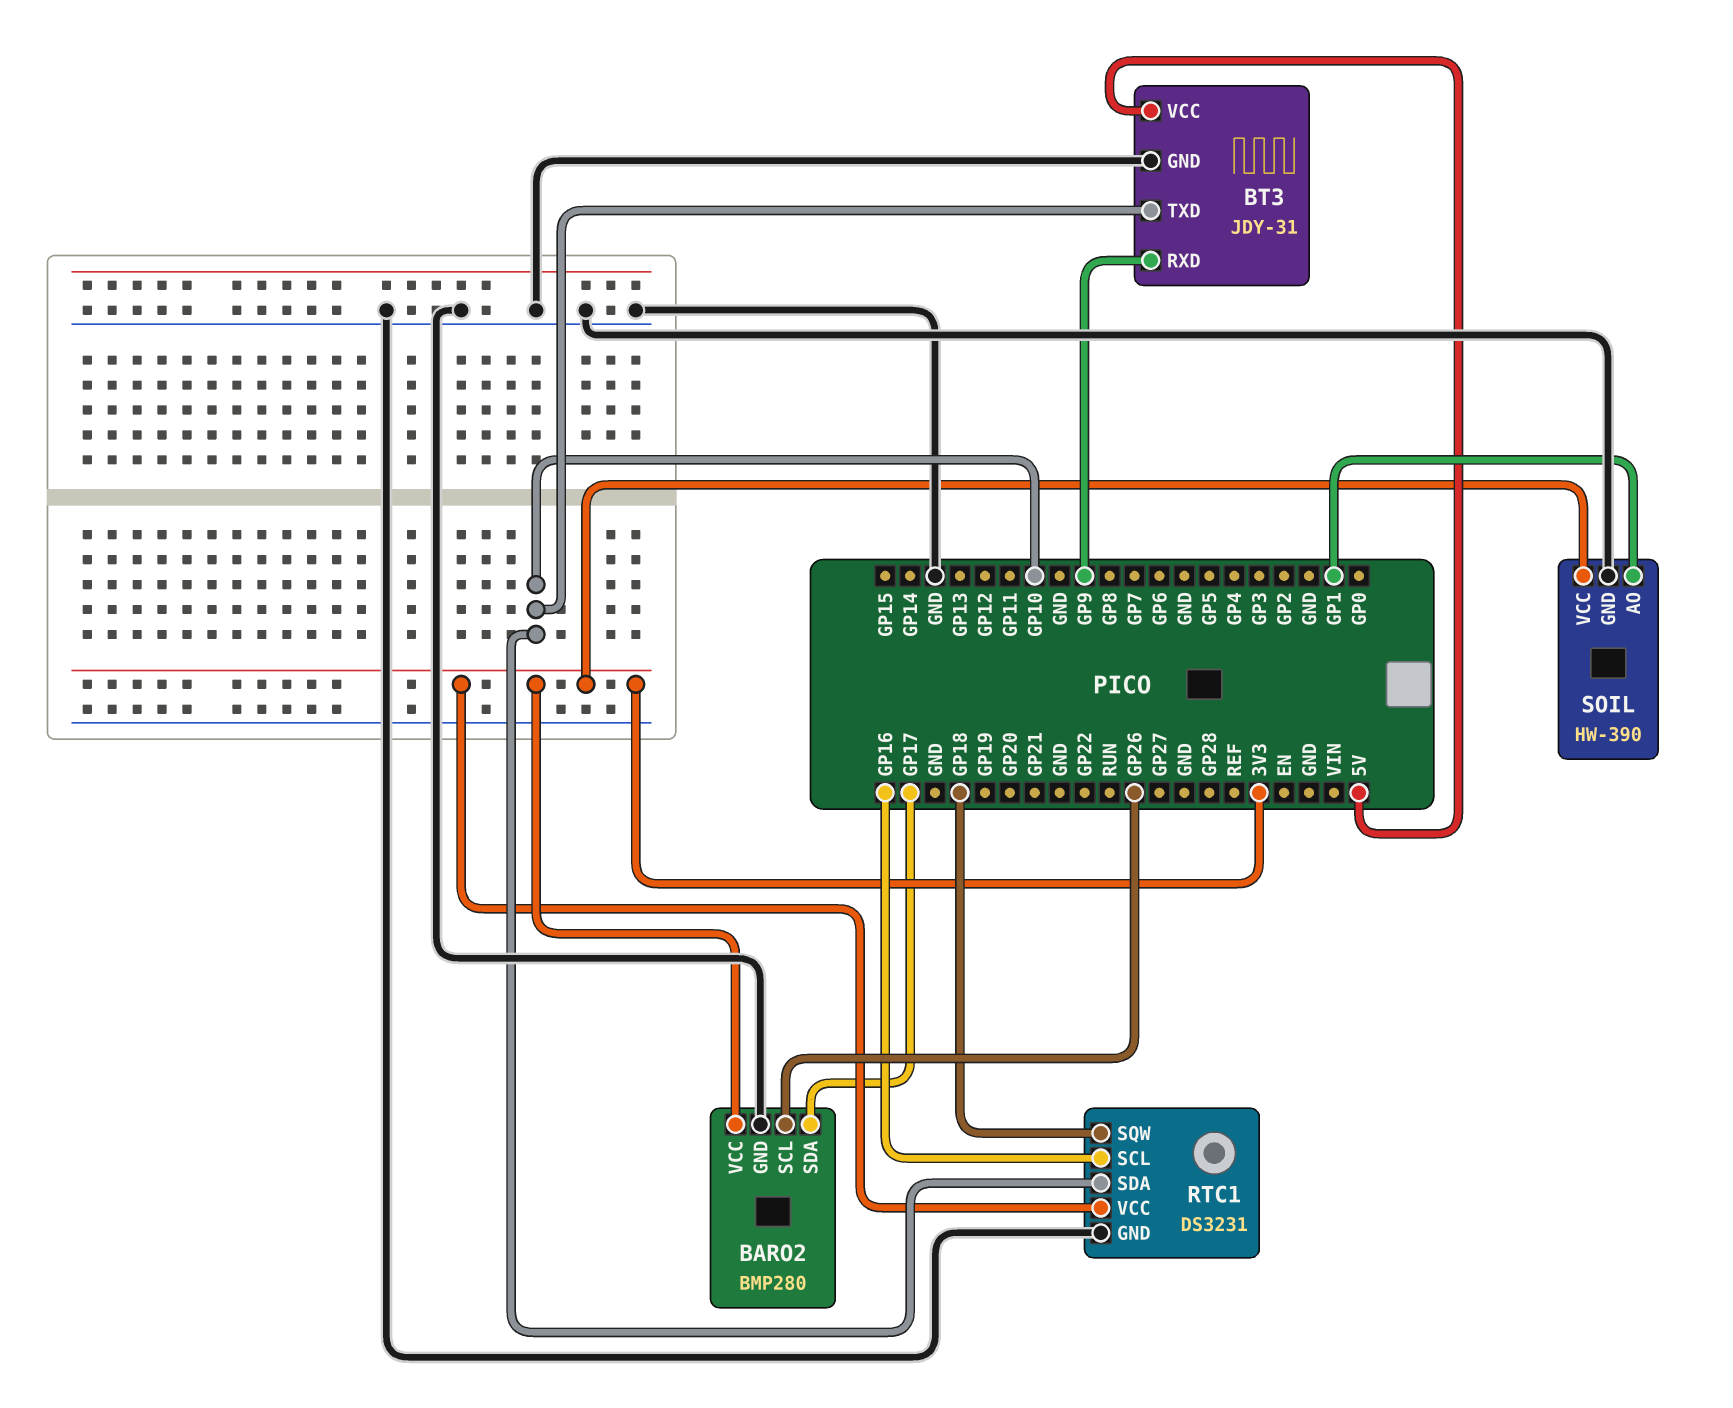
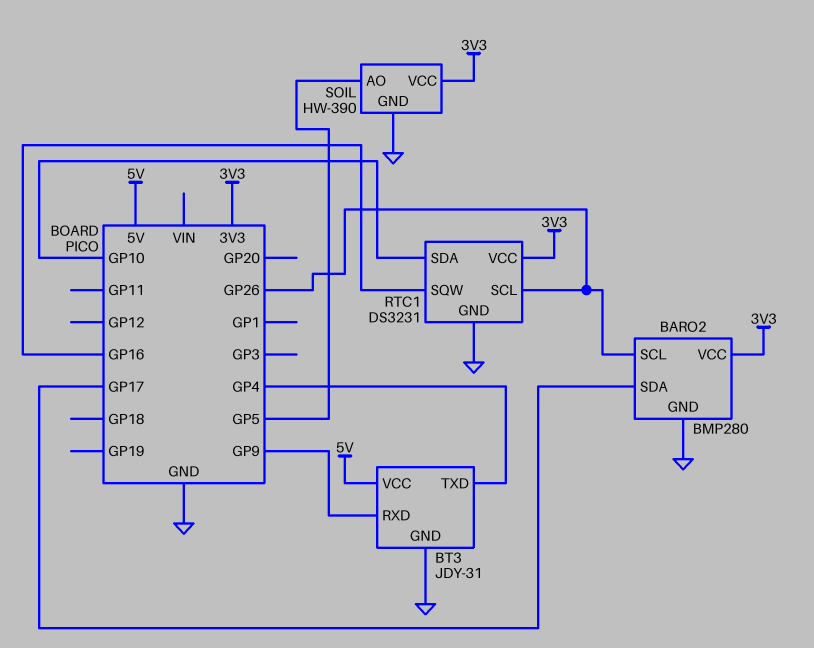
BT3 pin TXD: GP10 -> GP4
RTC1 pin SCL: GP16 -> GP26
RTC1 pin SQW: GP18 -> GP16
SOIL pin AO: GP1 -> GP5

